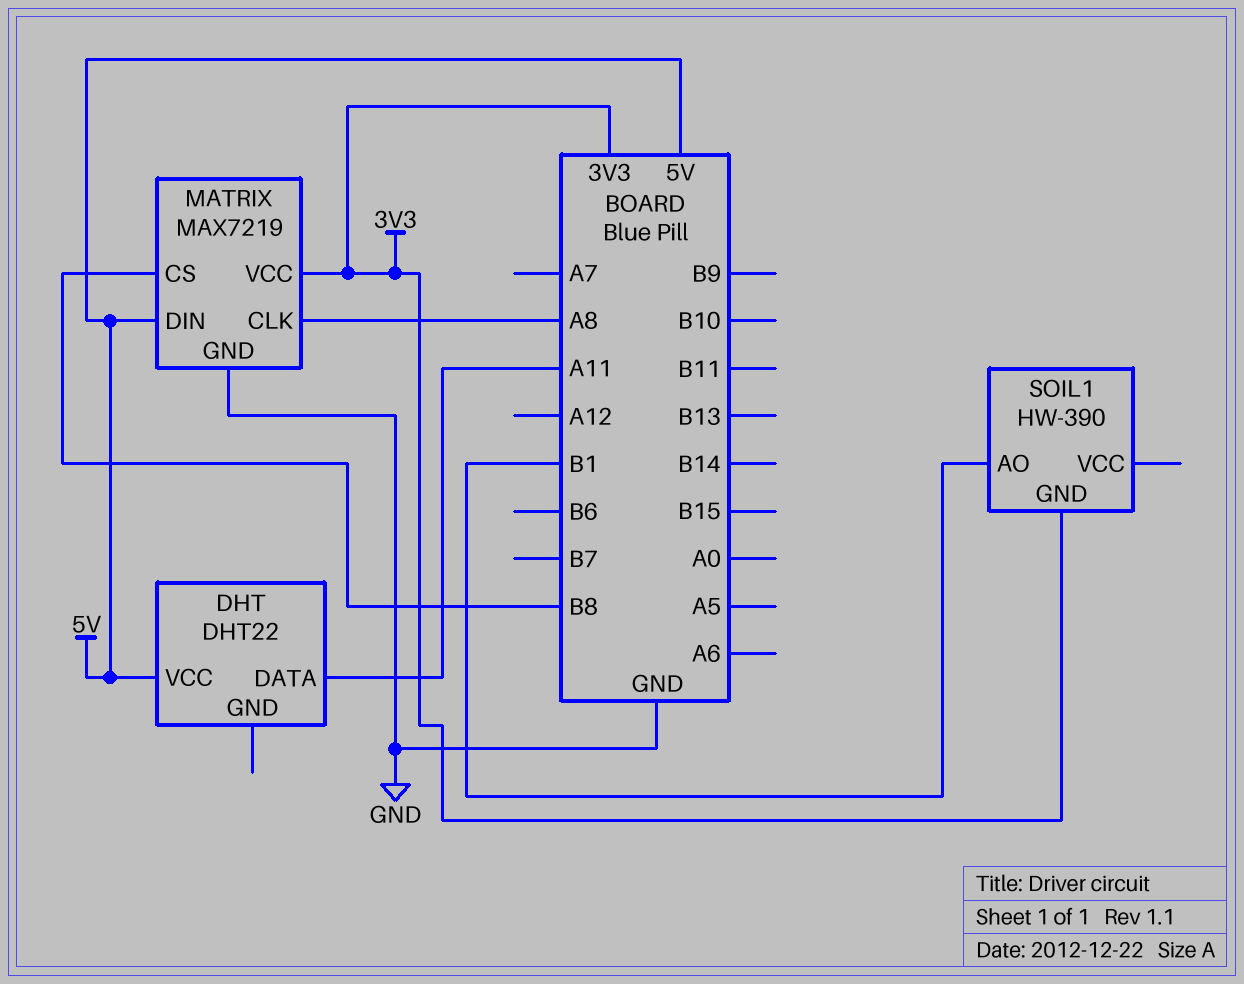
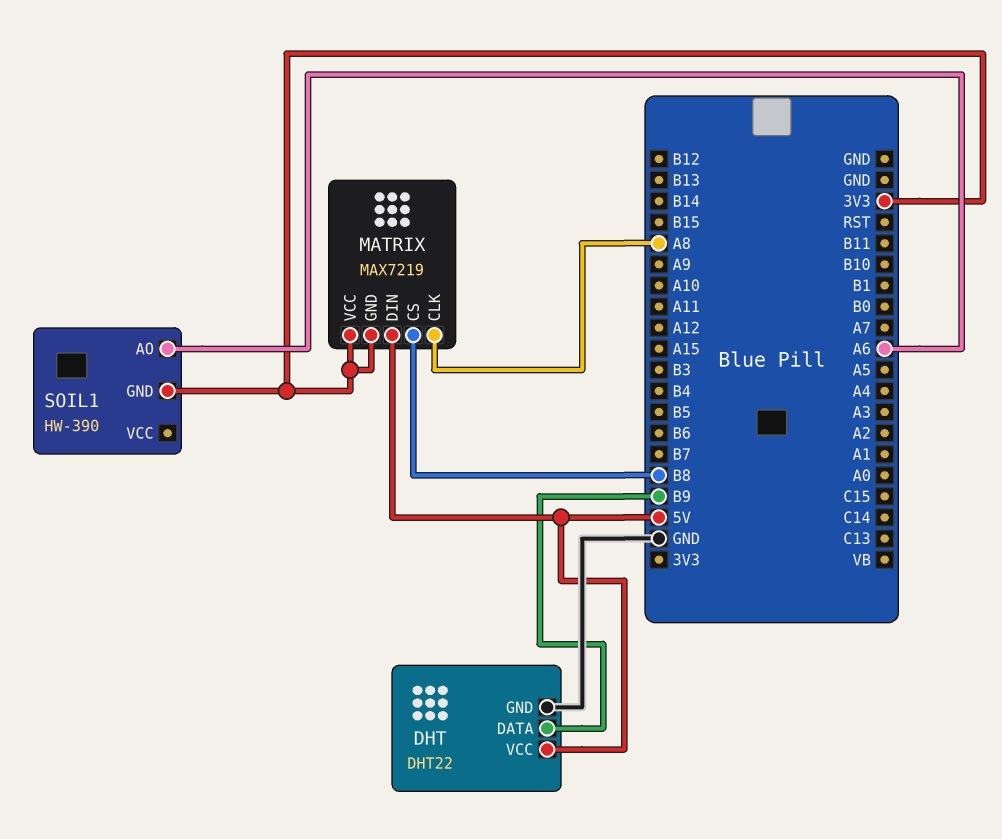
DHT pin DATA: A11 -> B9
DHT pin GND: none -> GND
MATRIX pin GND: GND -> 3V3
SOIL1 pin AO: B1 -> A6

